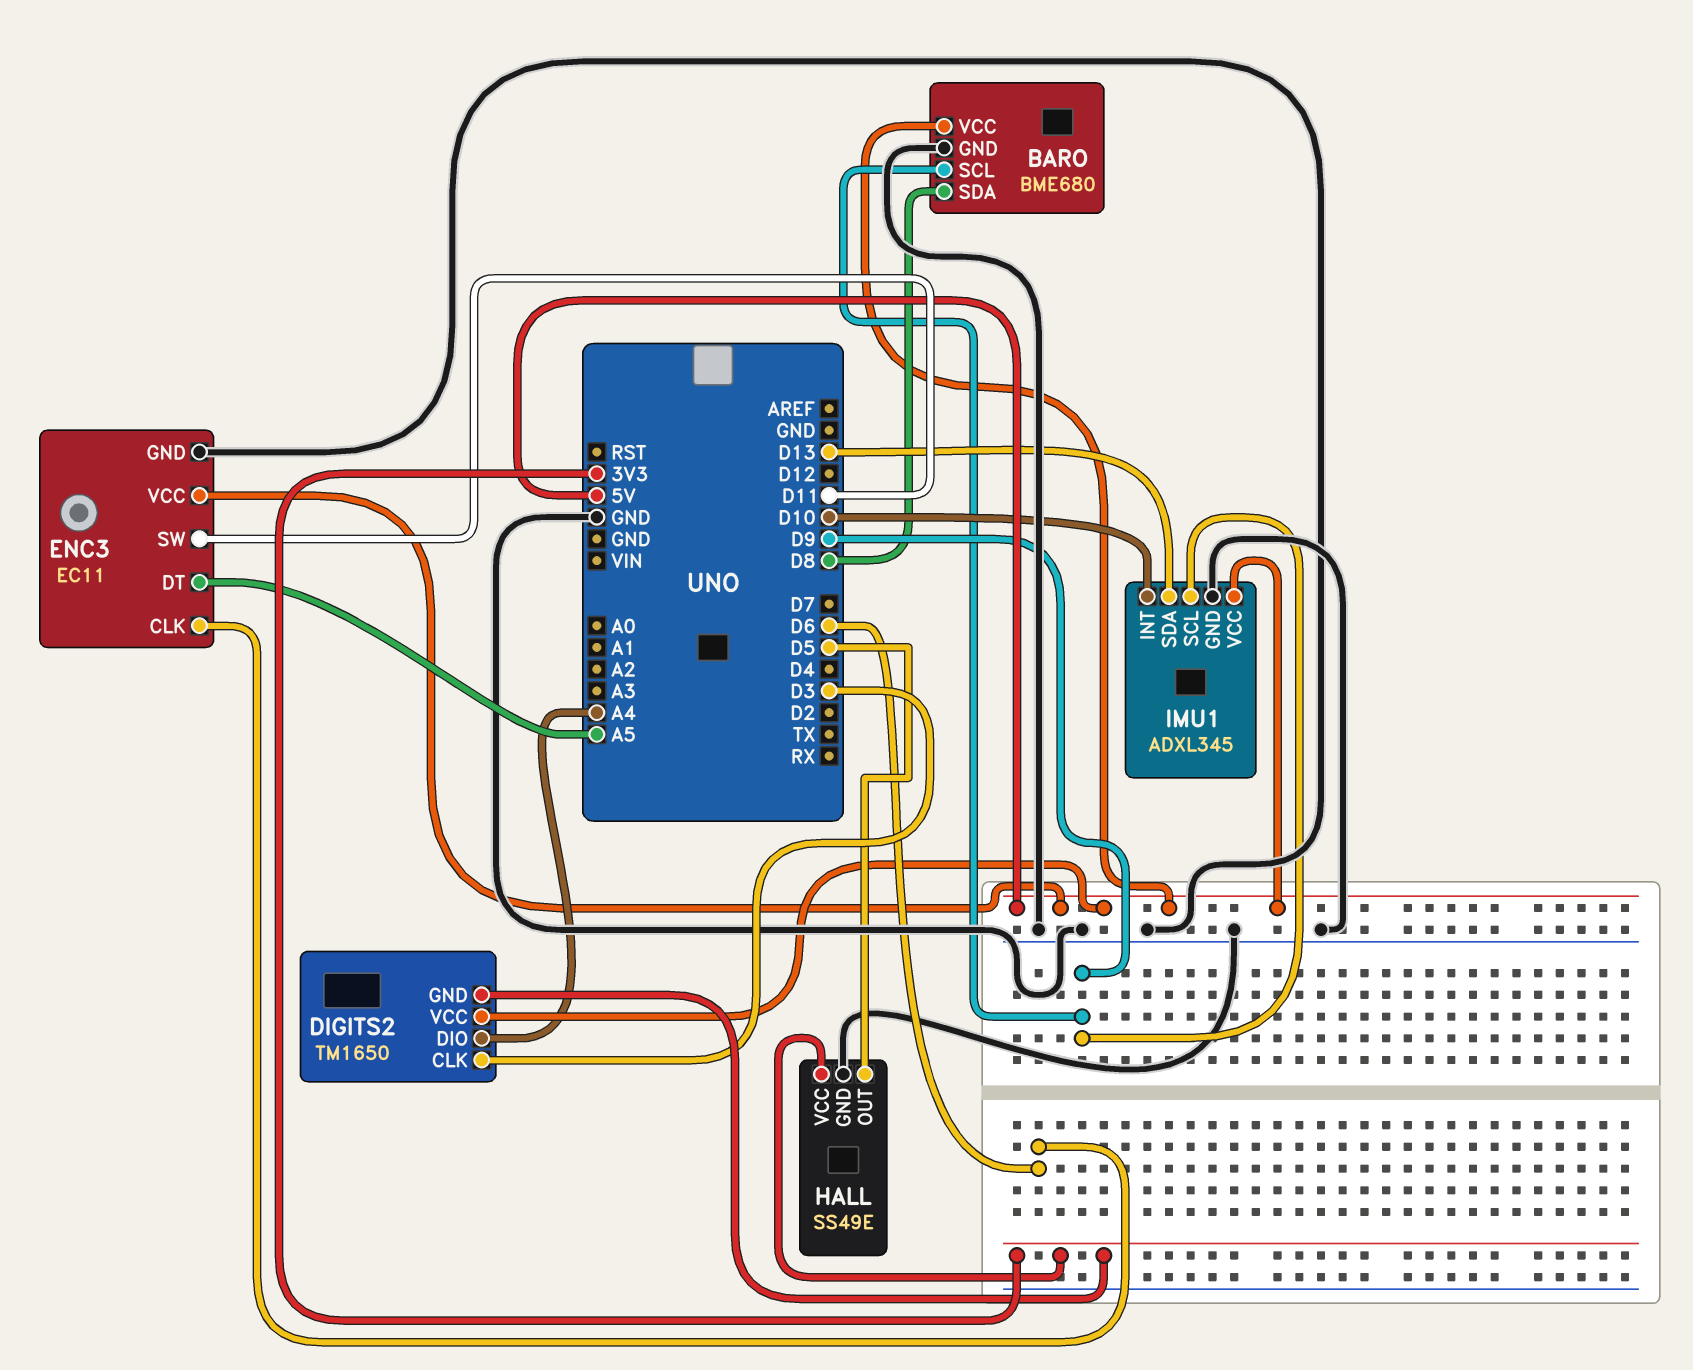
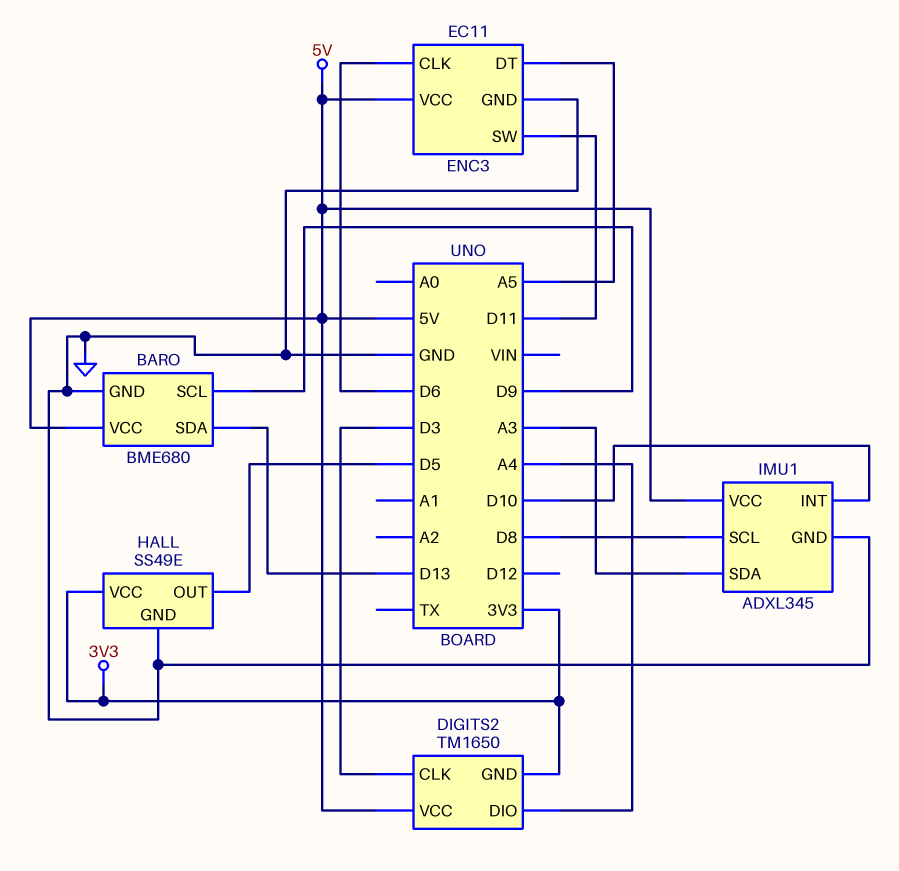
BARO pin SDA: D8 -> D13
IMU1 pin SCL: D9 -> D8
IMU1 pin SDA: D13 -> A3

